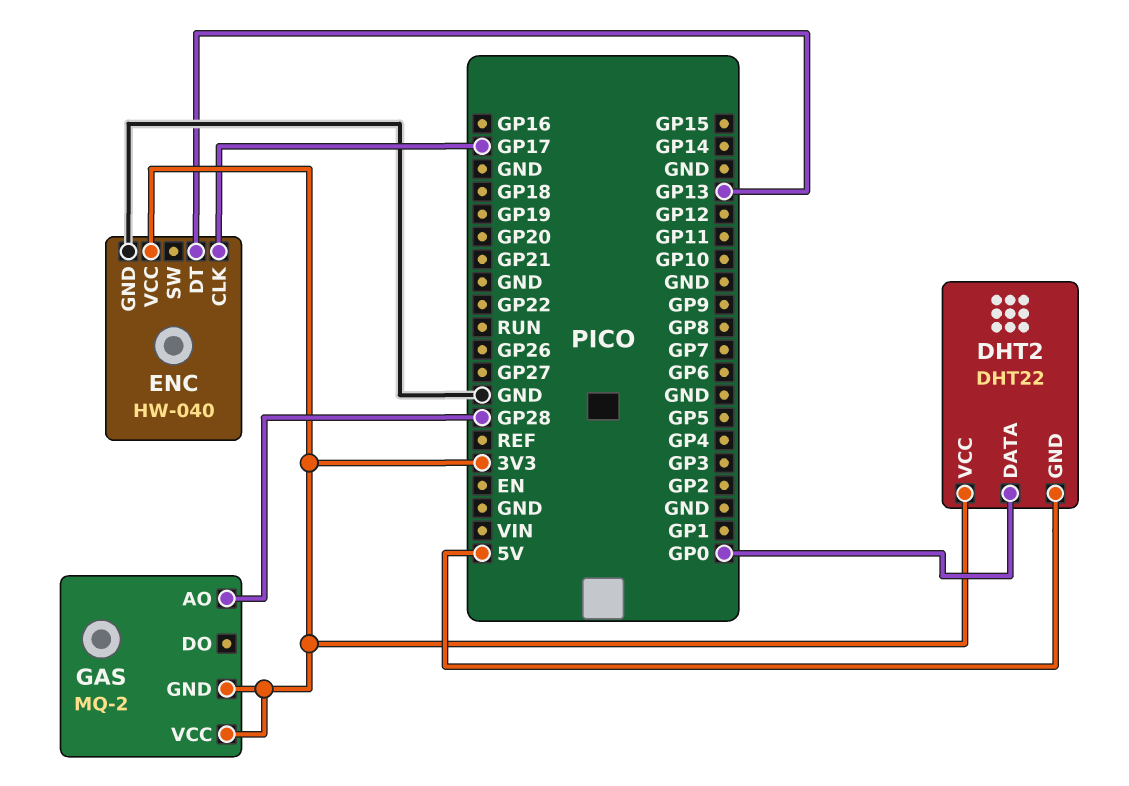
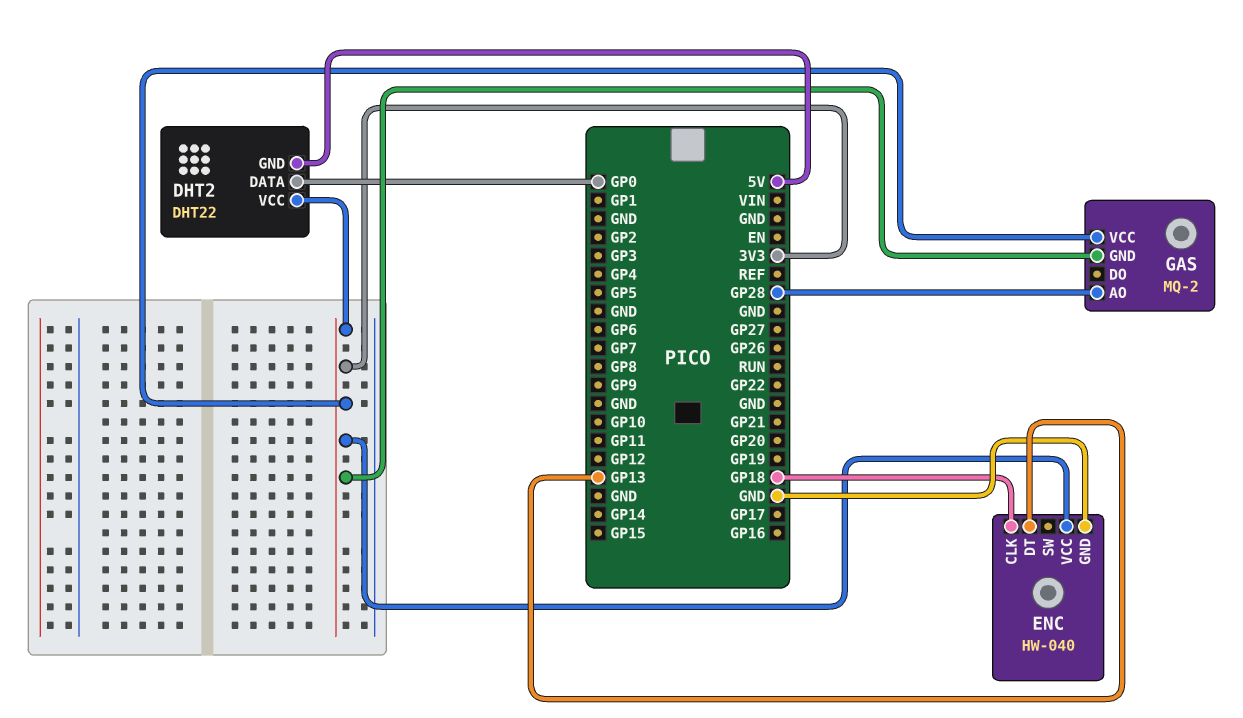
ENC pin CLK: GP17 -> GP18

